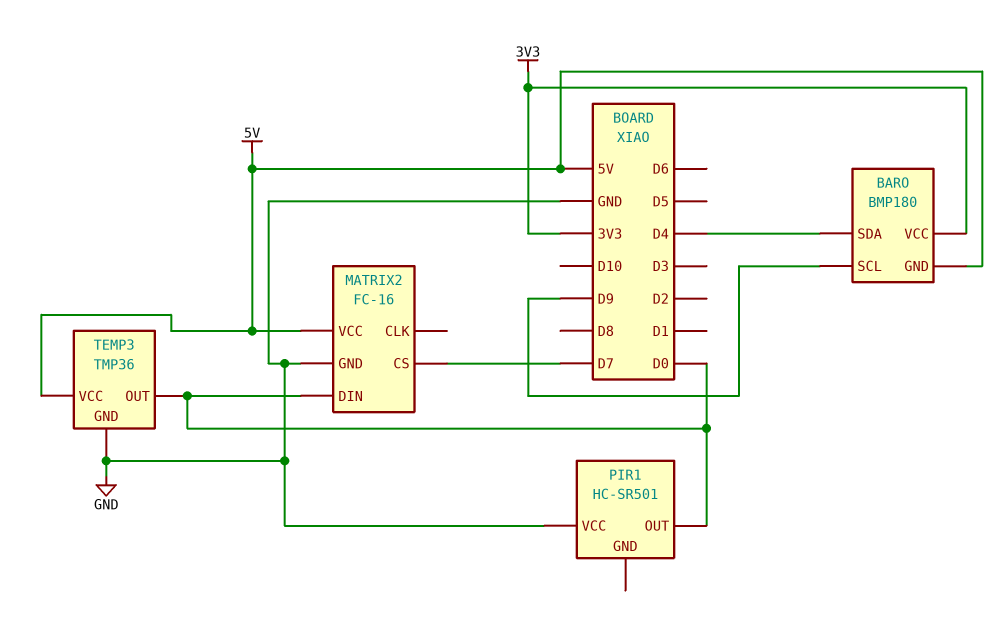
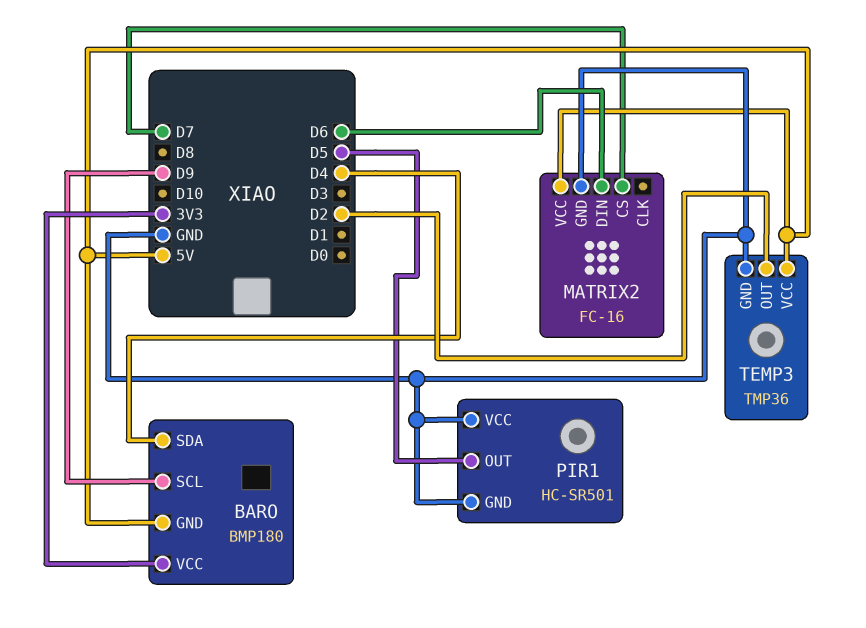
MATRIX2 pin DIN: D0 -> D6
PIR1 pin GND: none -> GND
PIR1 pin OUT: D0 -> D5
TEMP3 pin OUT: D0 -> D2

